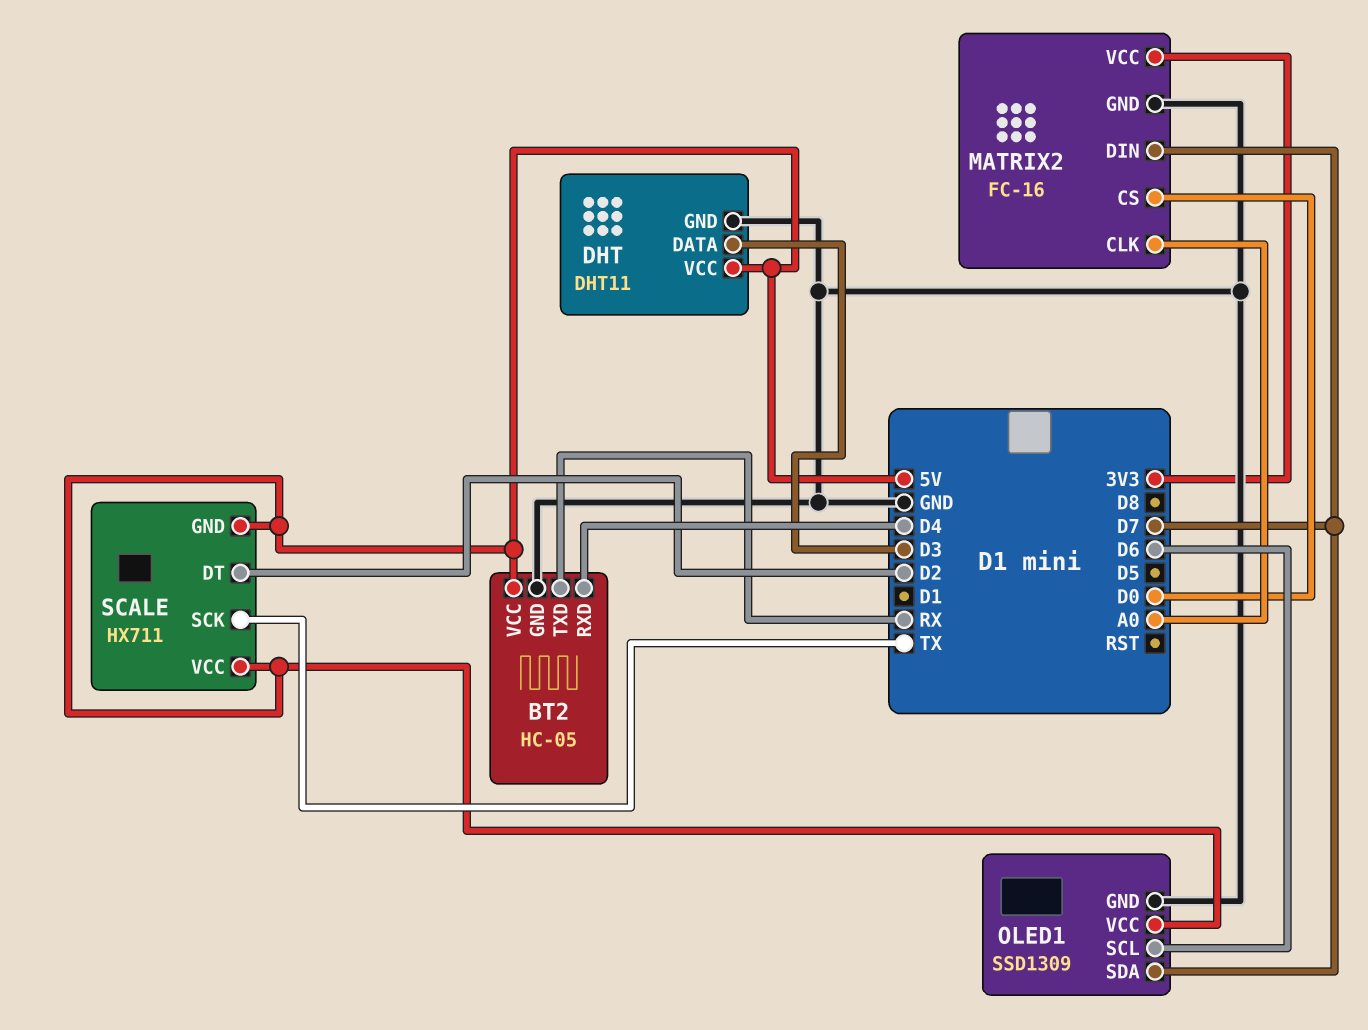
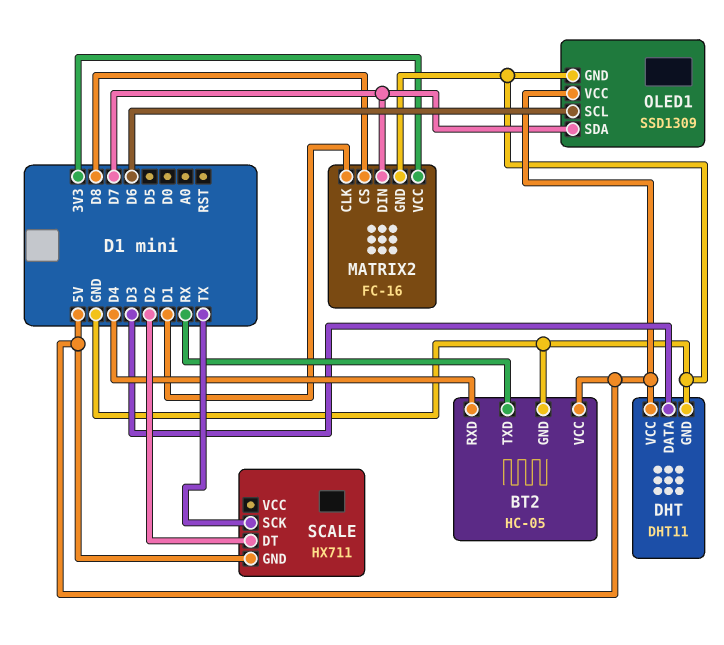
MATRIX2 pin CLK: A0 -> D1
MATRIX2 pin CS: D0 -> D8
SCALE pin VCC: 5V -> none

